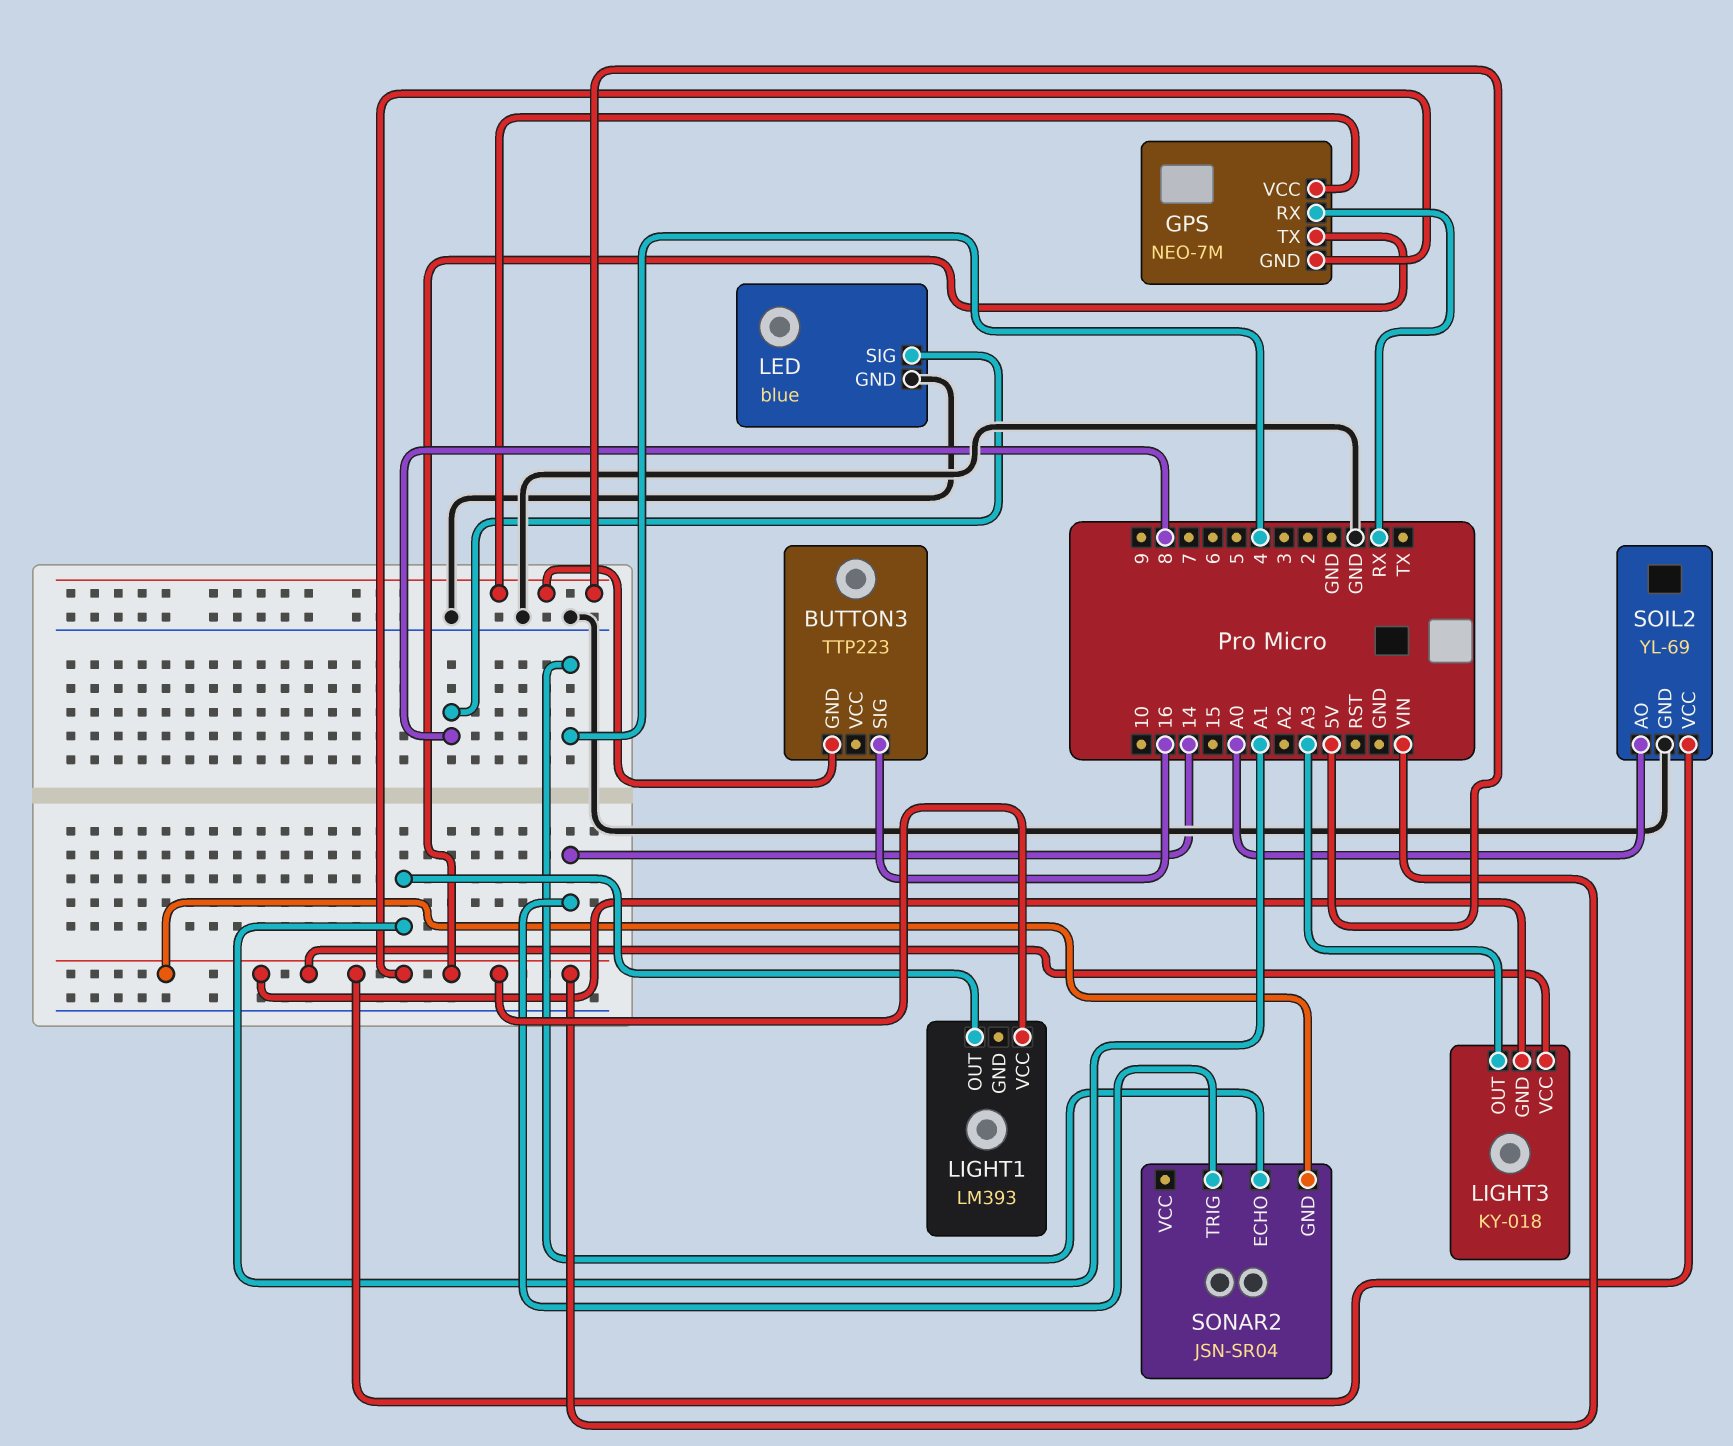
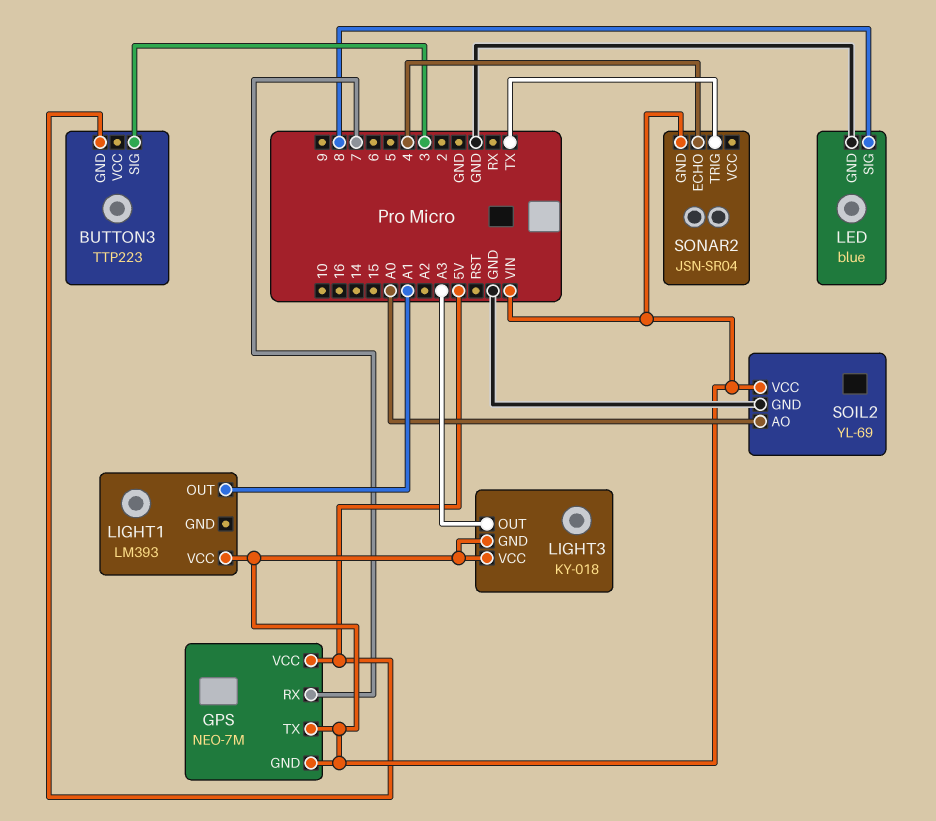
BUTTON3 pin SIG: 16 -> 3
GPS pin RX: RX -> 7
SONAR2 pin TRIG: 14 -> TX

